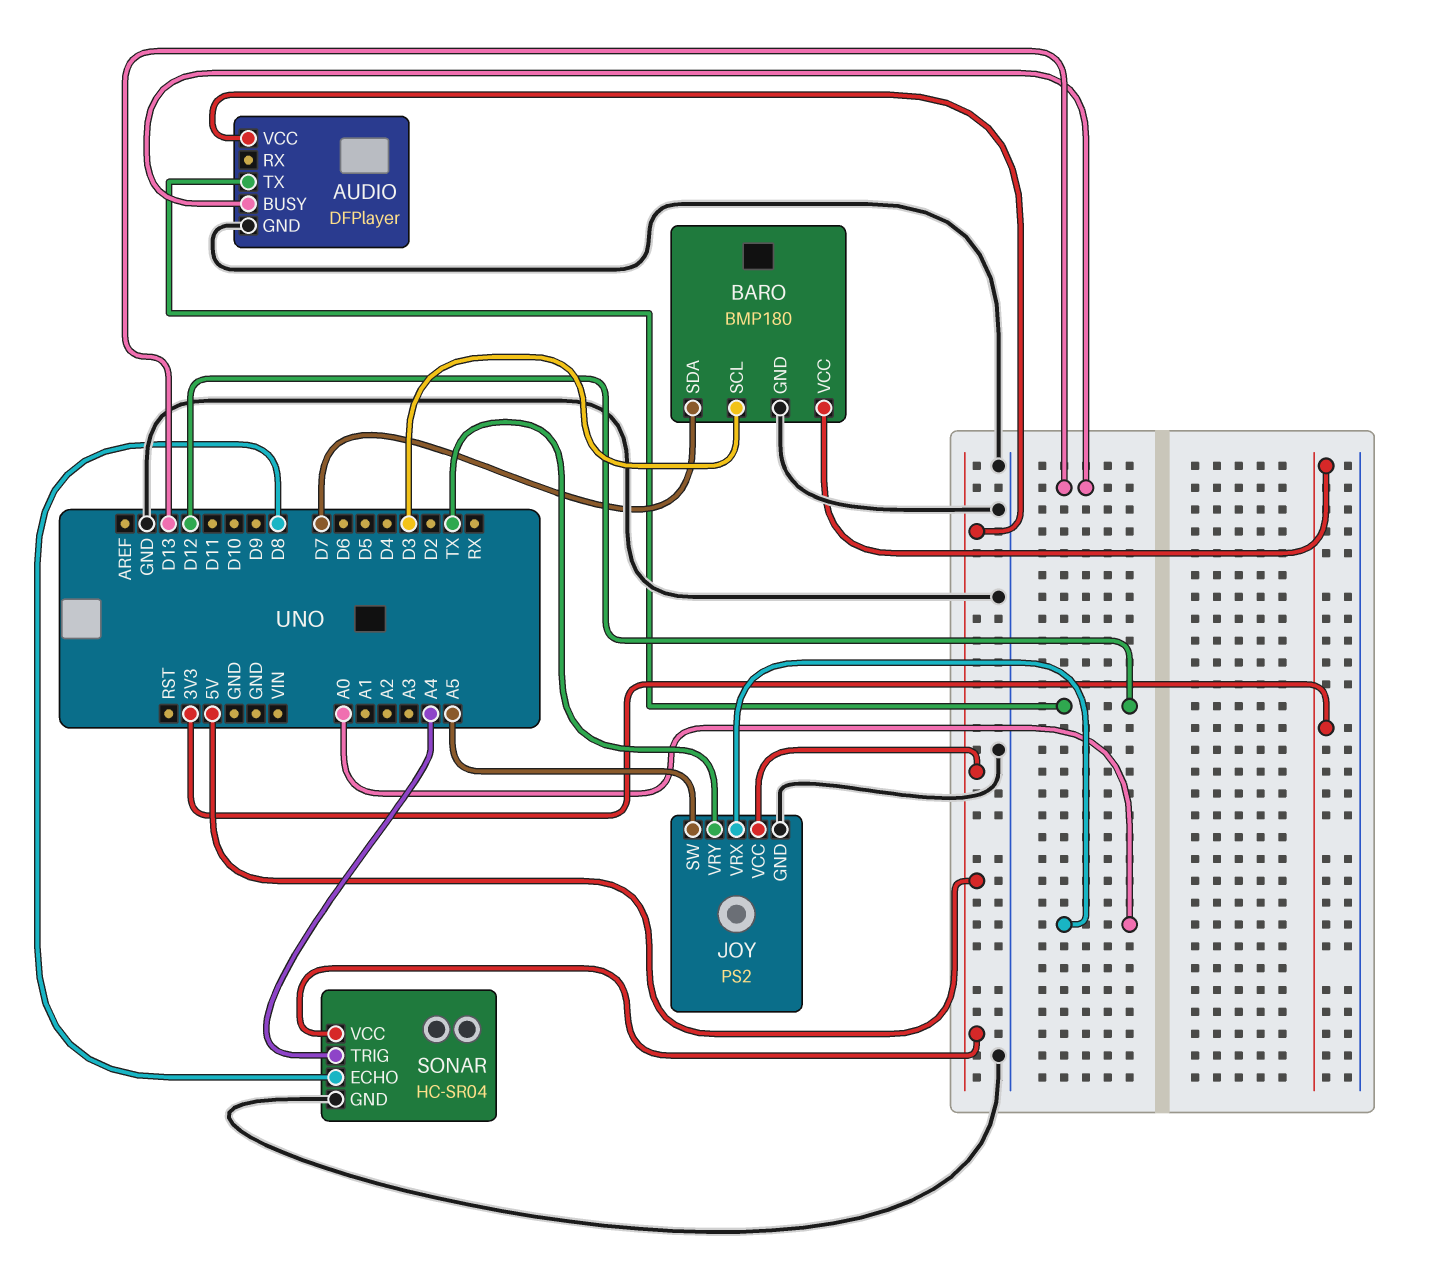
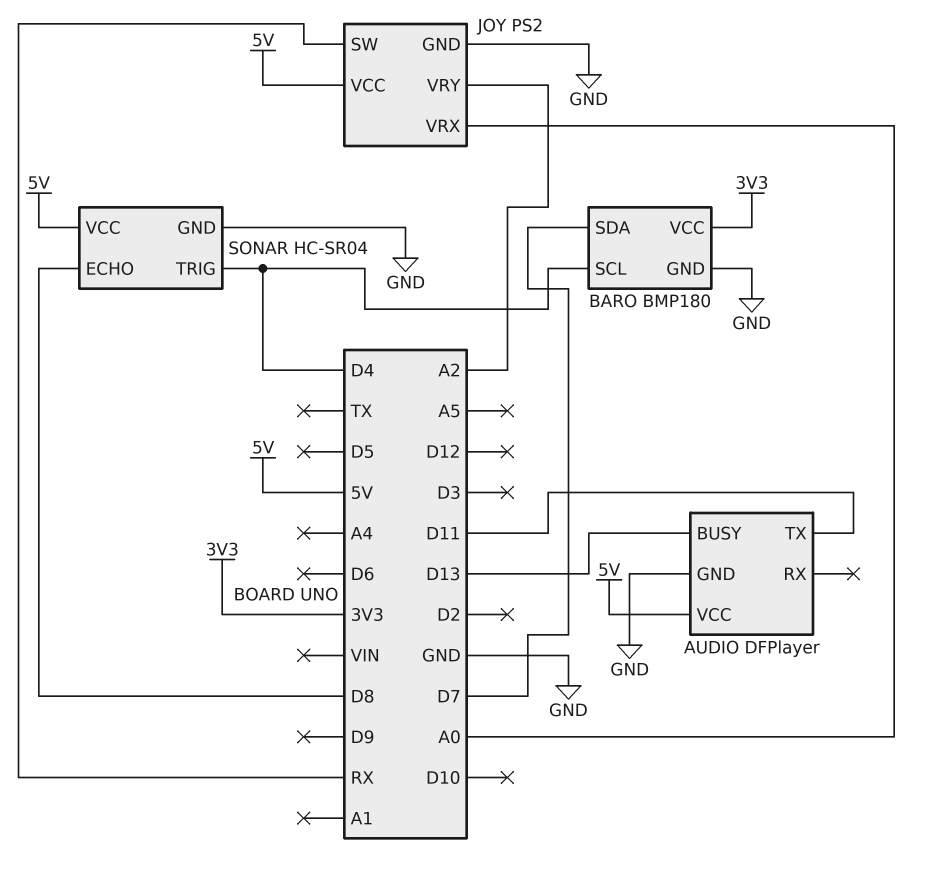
AUDIO pin TX: D12 -> D11
BARO pin SCL: D3 -> D4
JOY pin SW: A5 -> RX
JOY pin VRY: TX -> A2
SONAR pin TRIG: A4 -> D4

